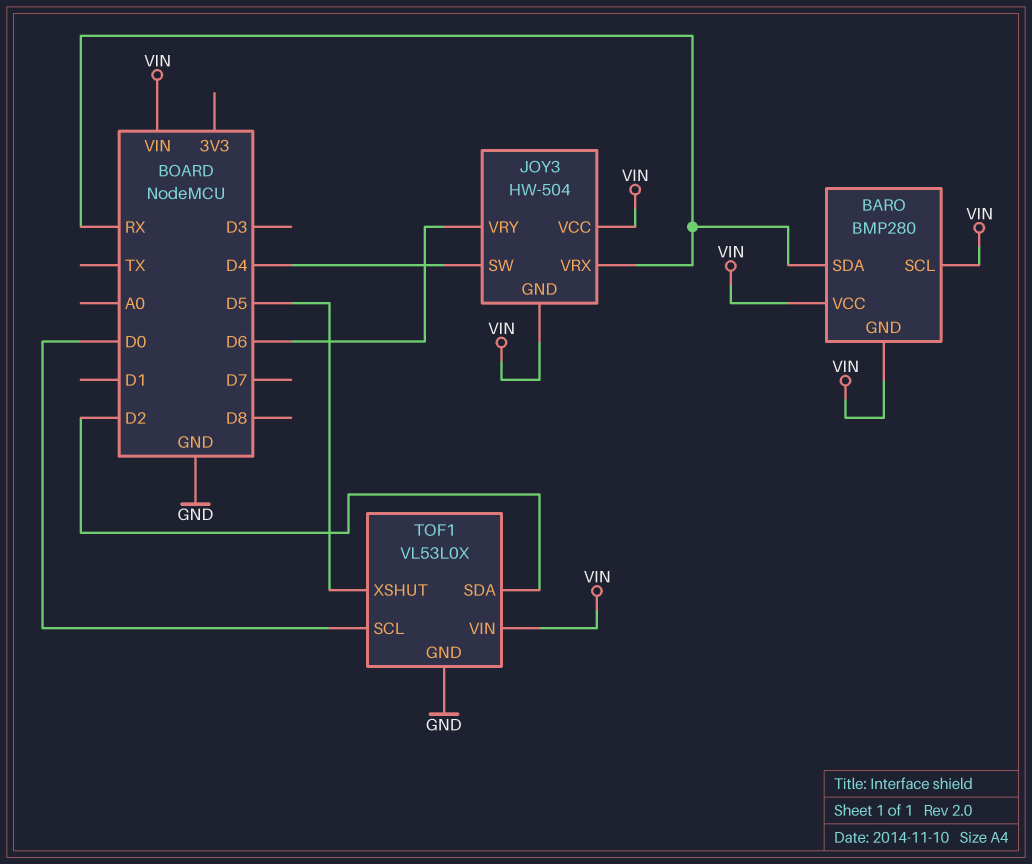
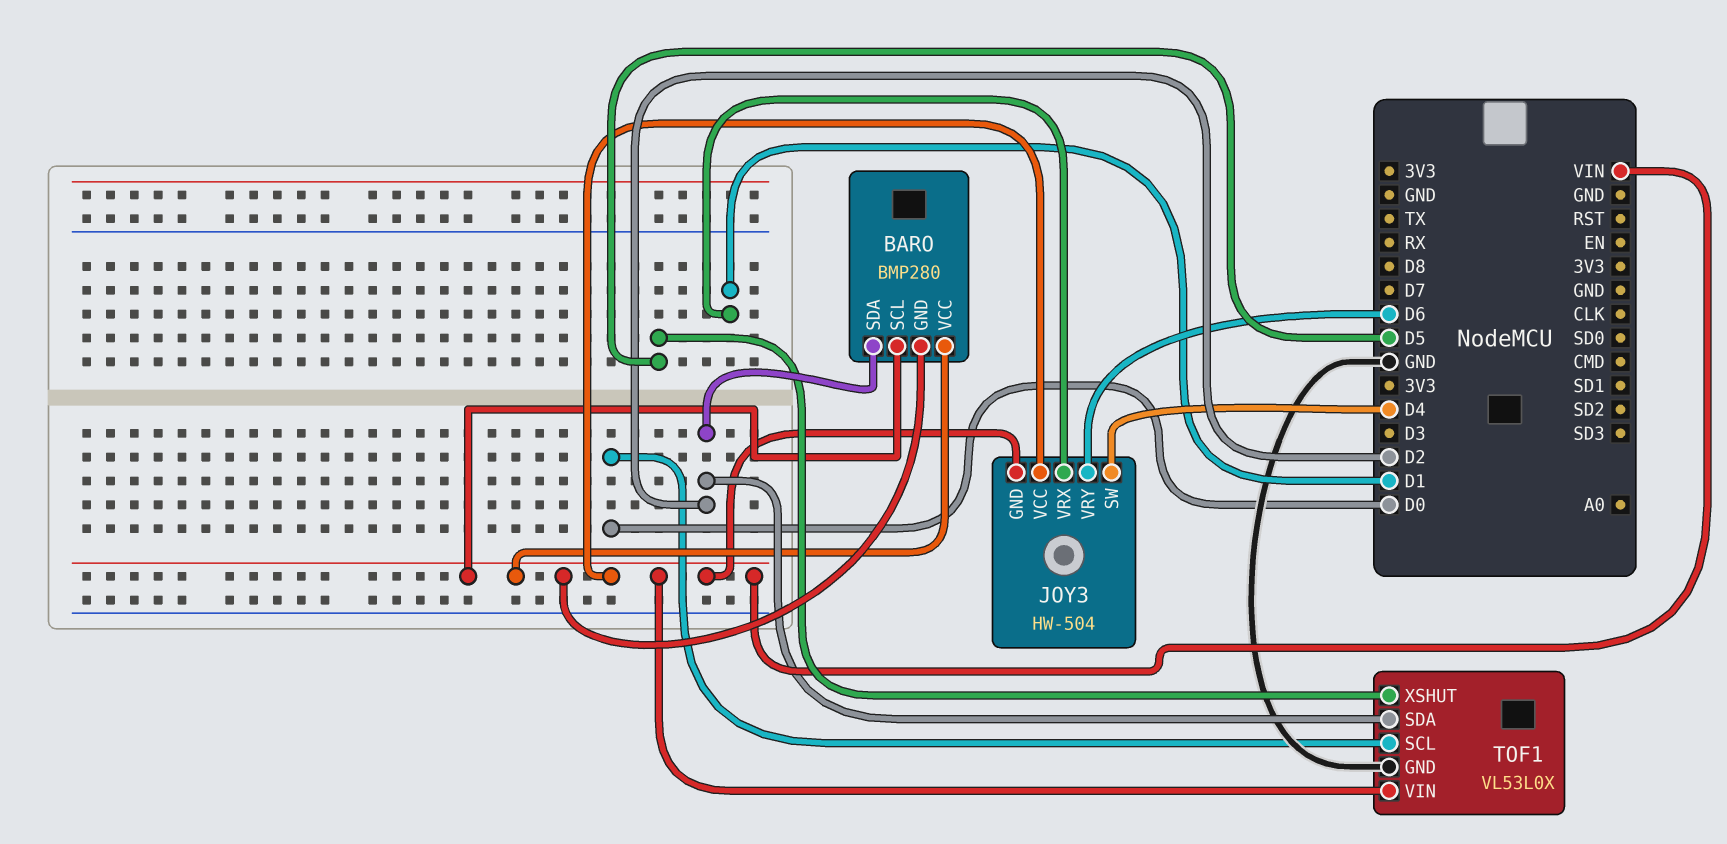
BARO pin SDA: RX -> D2
JOY3 pin VRX: RX -> D1

